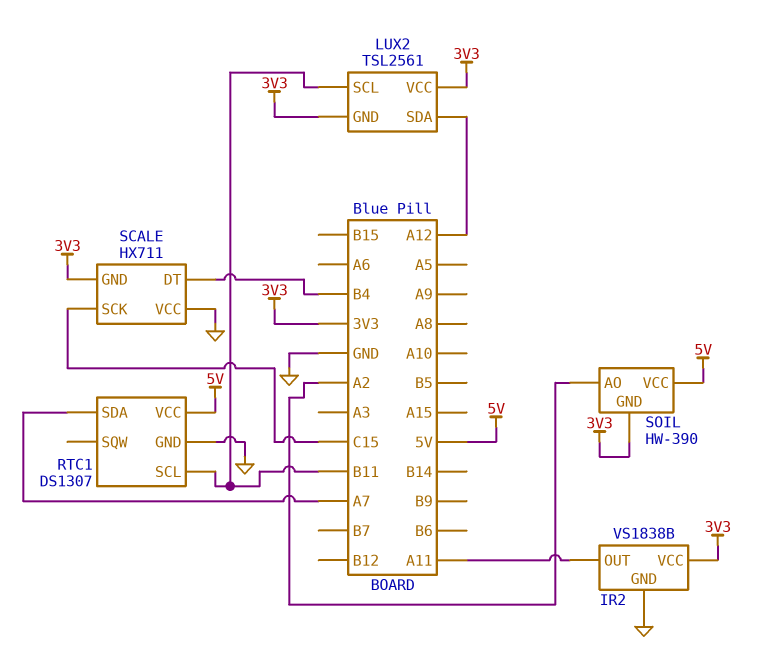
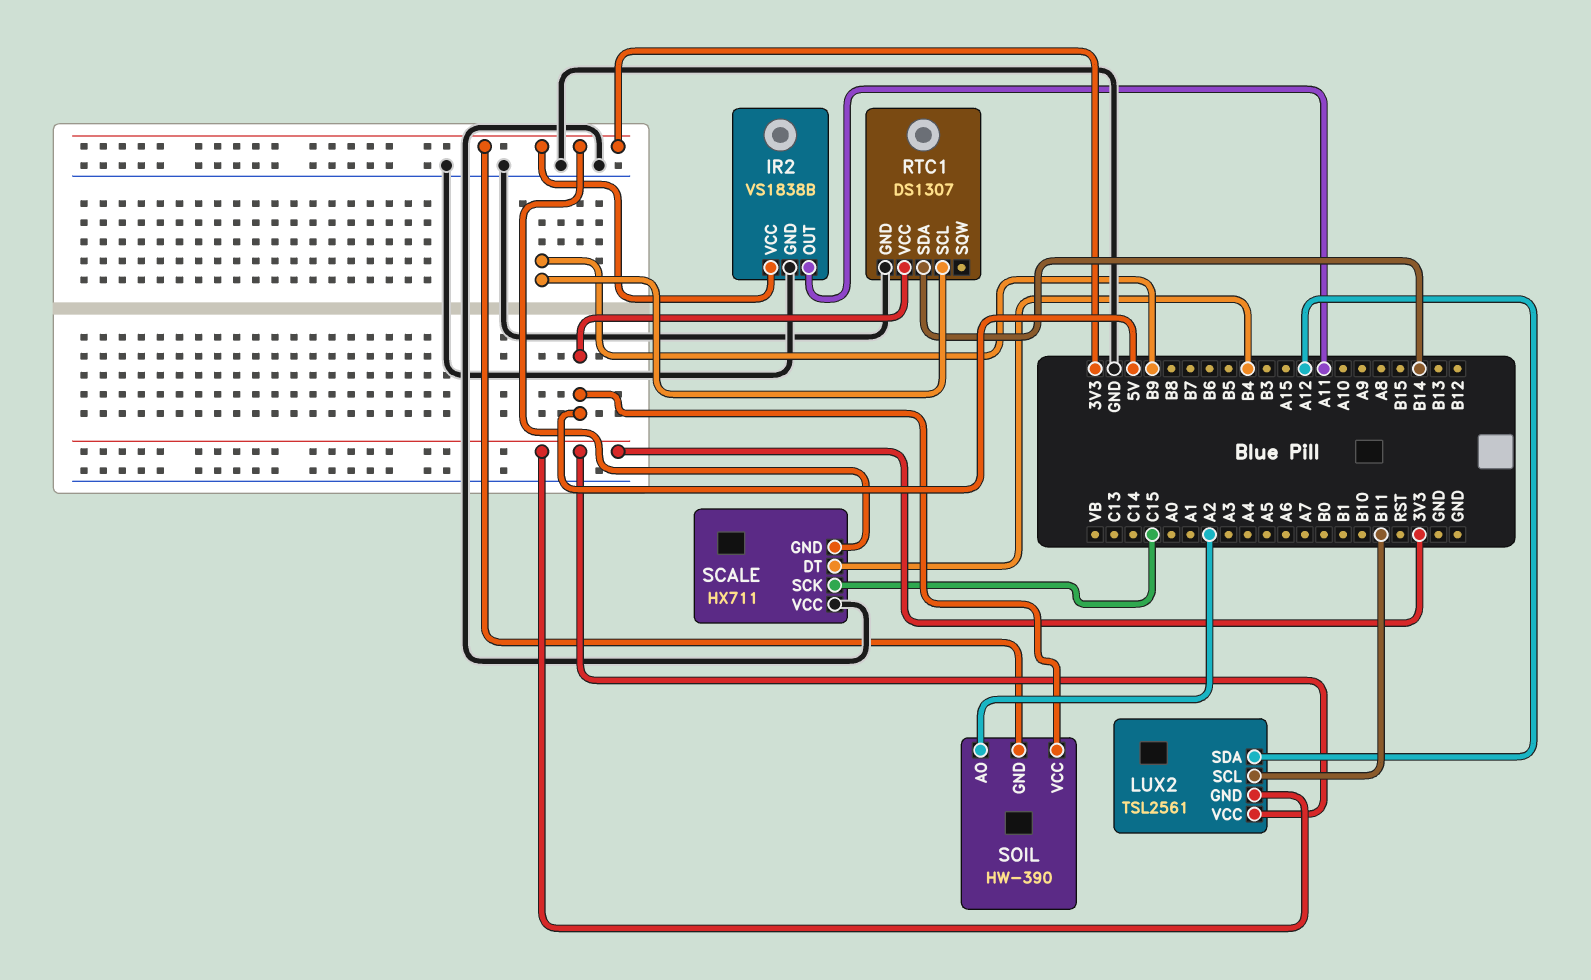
RTC1 pin SCL: B11 -> B9
RTC1 pin SDA: A7 -> B14

